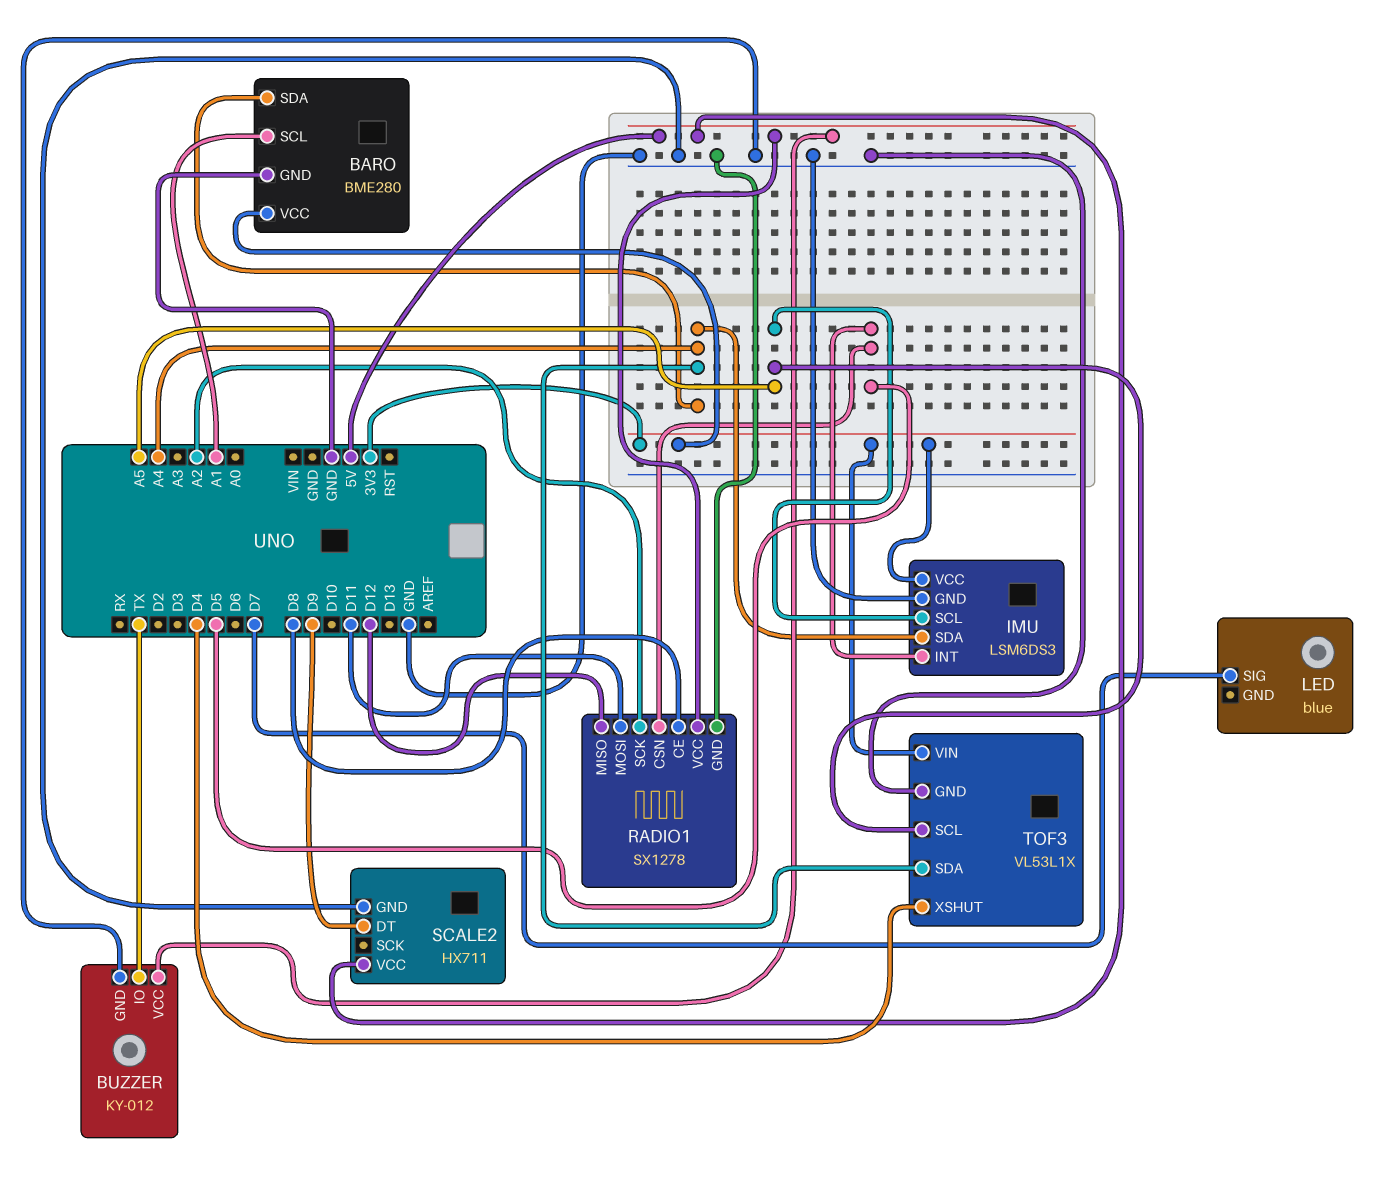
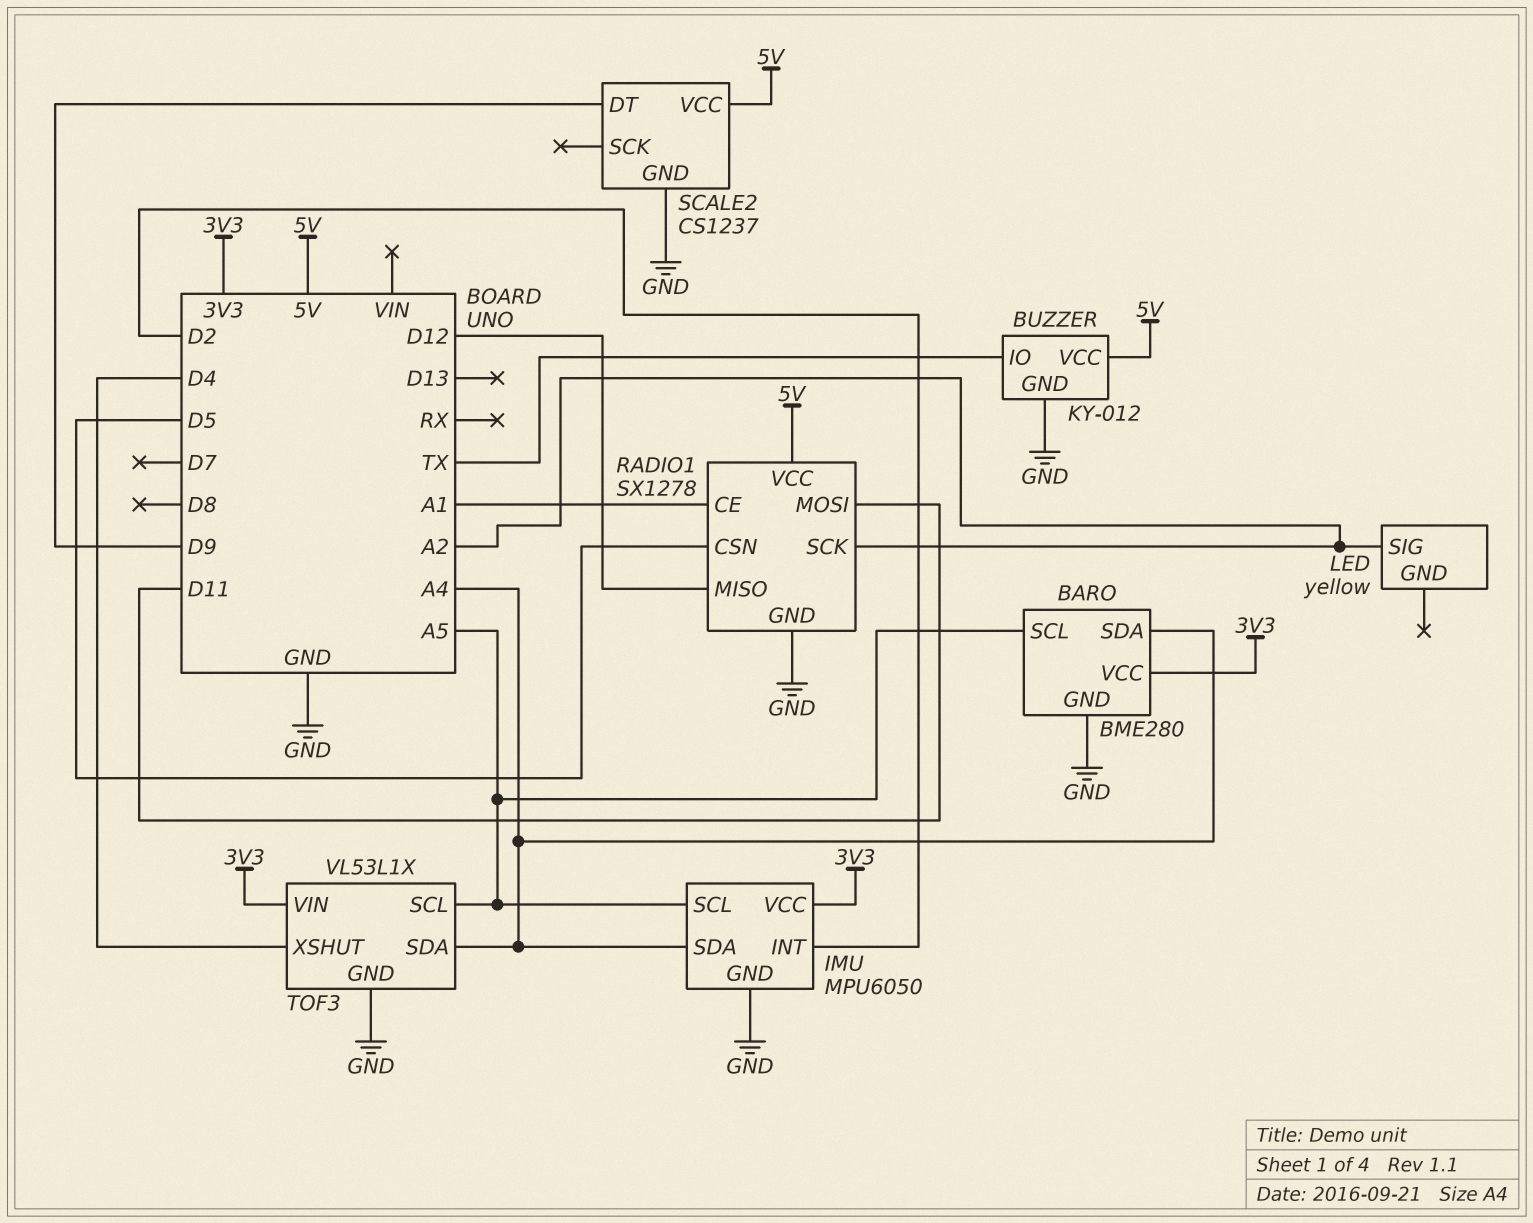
BARO pin SCL: A1 -> A5
IMU: LSM6DS3 -> MPU6050
IMU pin INT: D5 -> D2
LED: blue -> yellow
LED pin SIG: D7 -> A2
RADIO1 pin CE: D8 -> A1
SCALE2: HX711 -> CS1237

